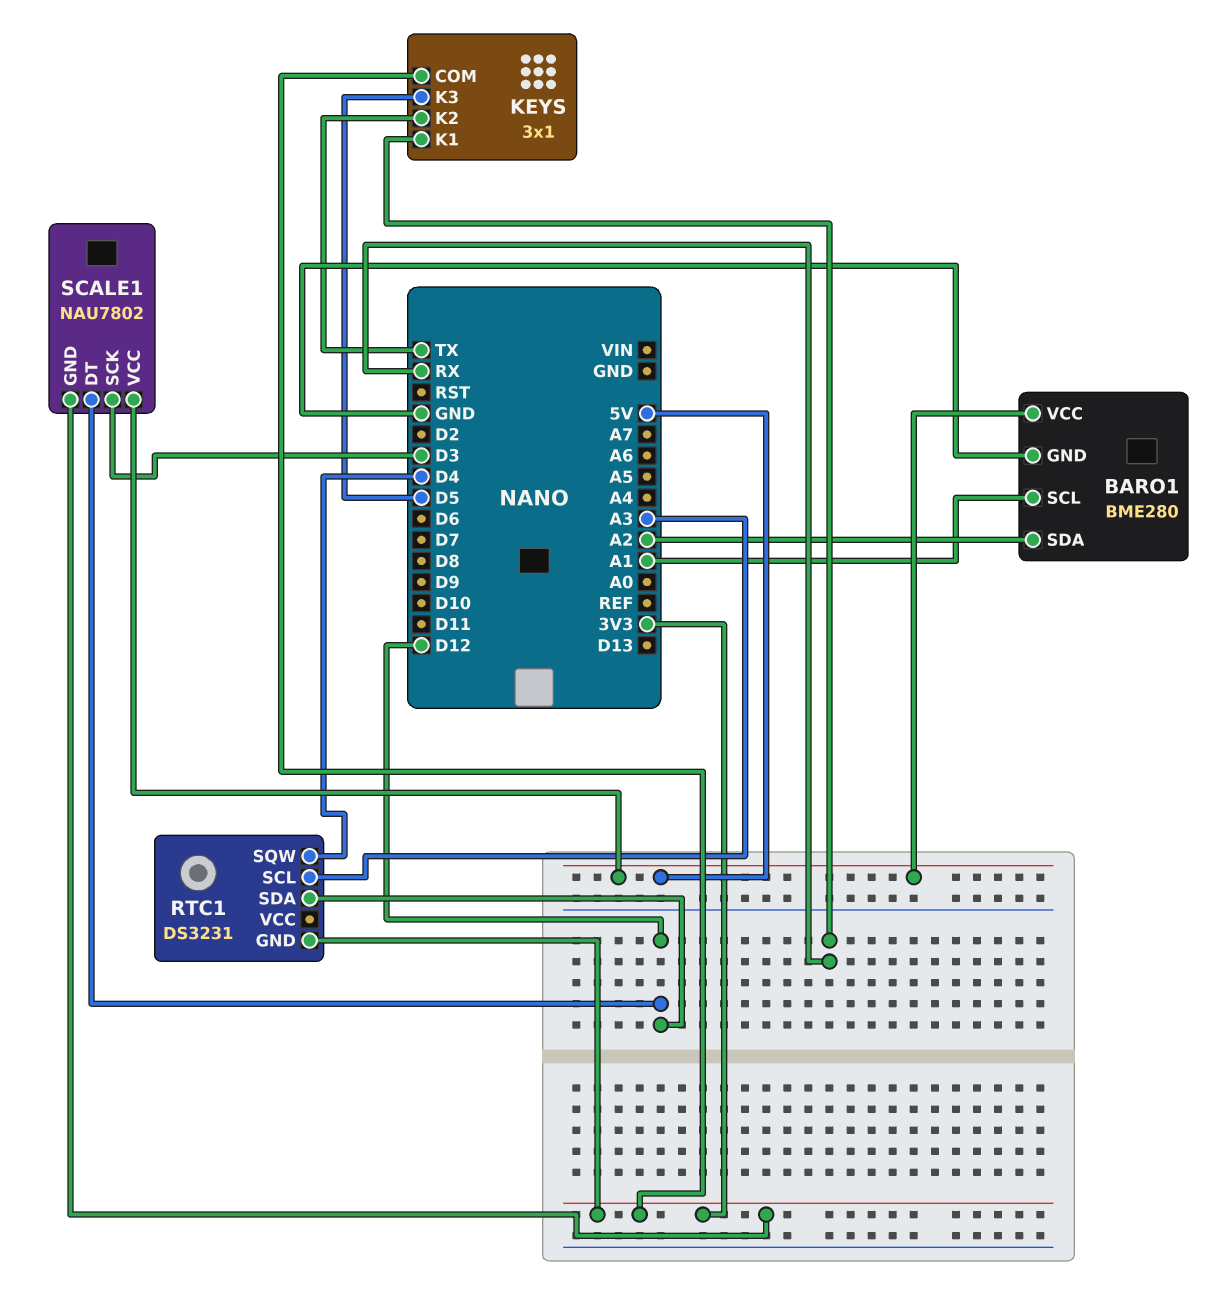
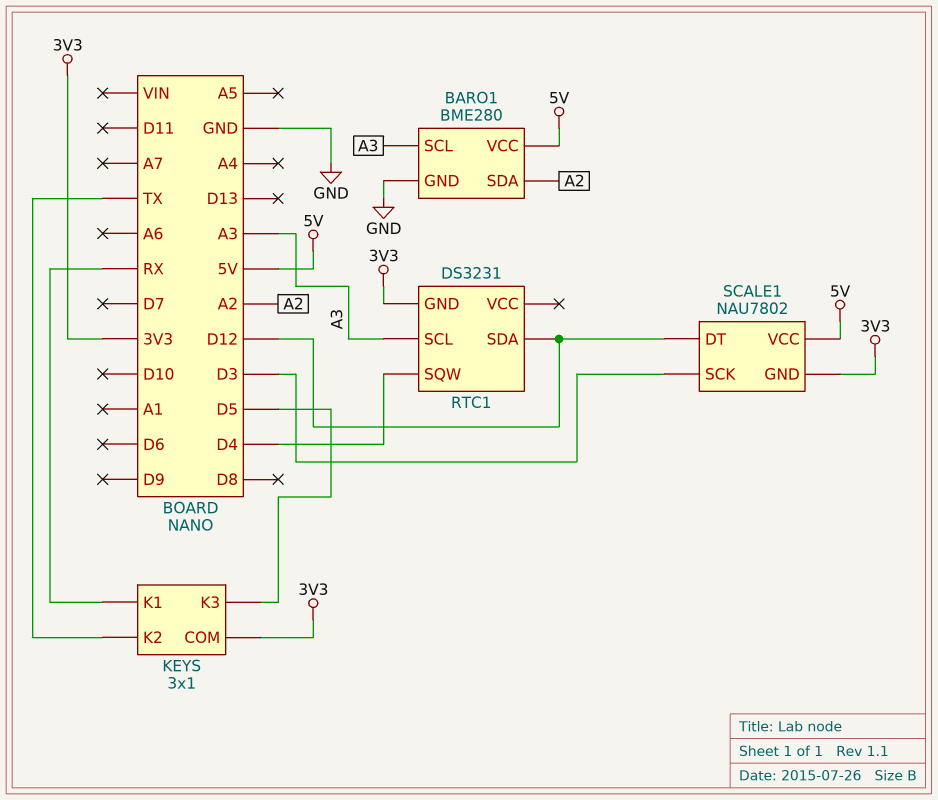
BARO1 pin SCL: A1 -> A3

